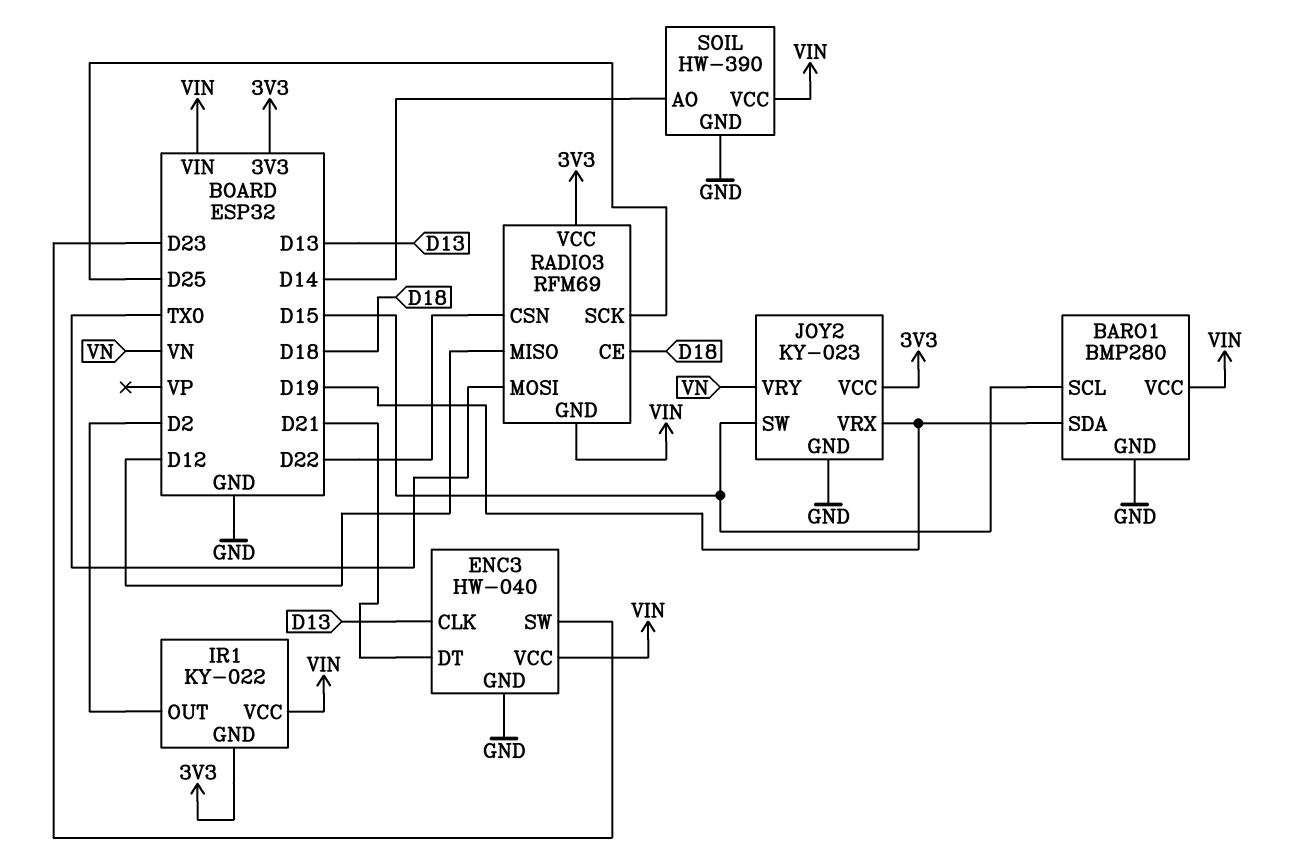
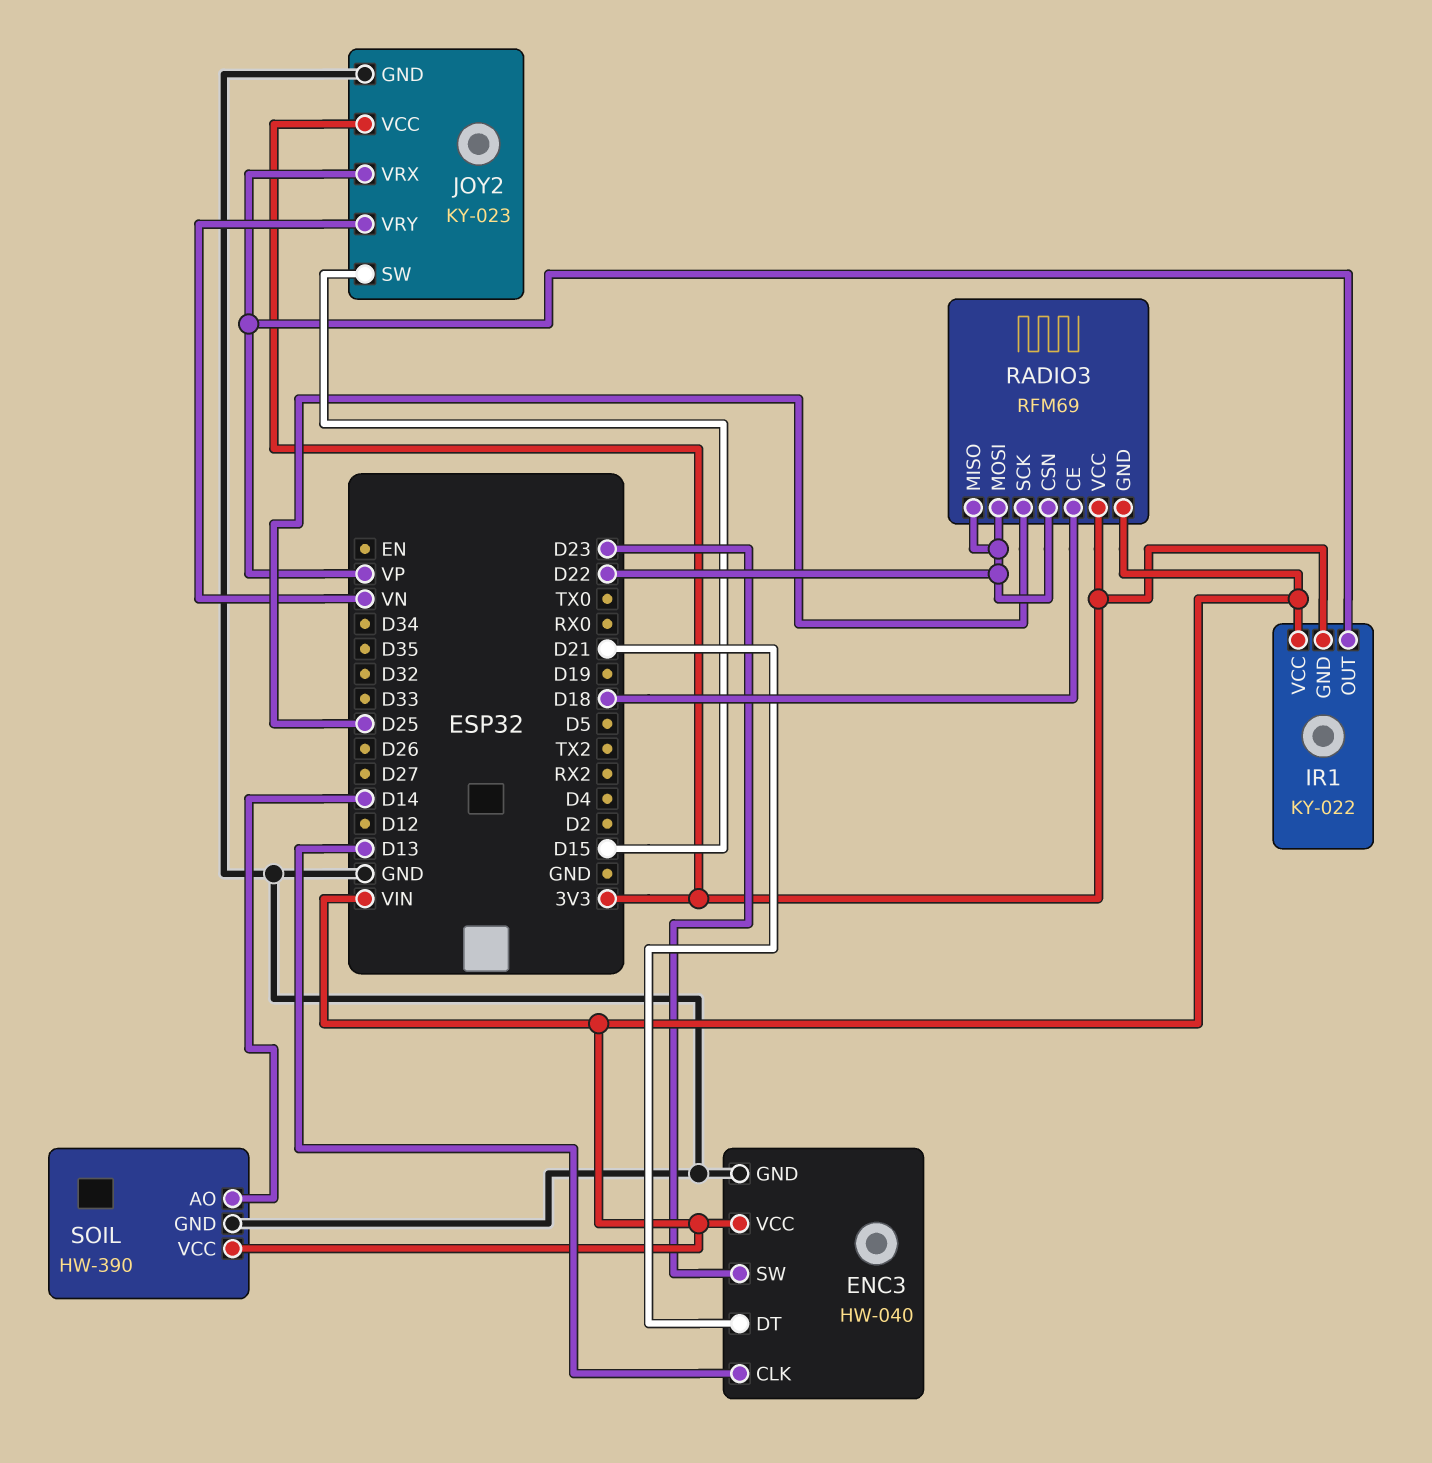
BARO1: BMP280 -> none
BARO1 pin GND: GND -> none
BARO1 pin SCL: D15 -> none
BARO1 pin SDA: D19 -> none
BARO1 pin VCC: VIN -> none
IR1 pin OUT: D2 -> VP
JOY2 pin VRX: D19 -> VP
RADIO3 pin MISO: D12 -> D22
RADIO3 pin MOSI: TX0 -> D22

